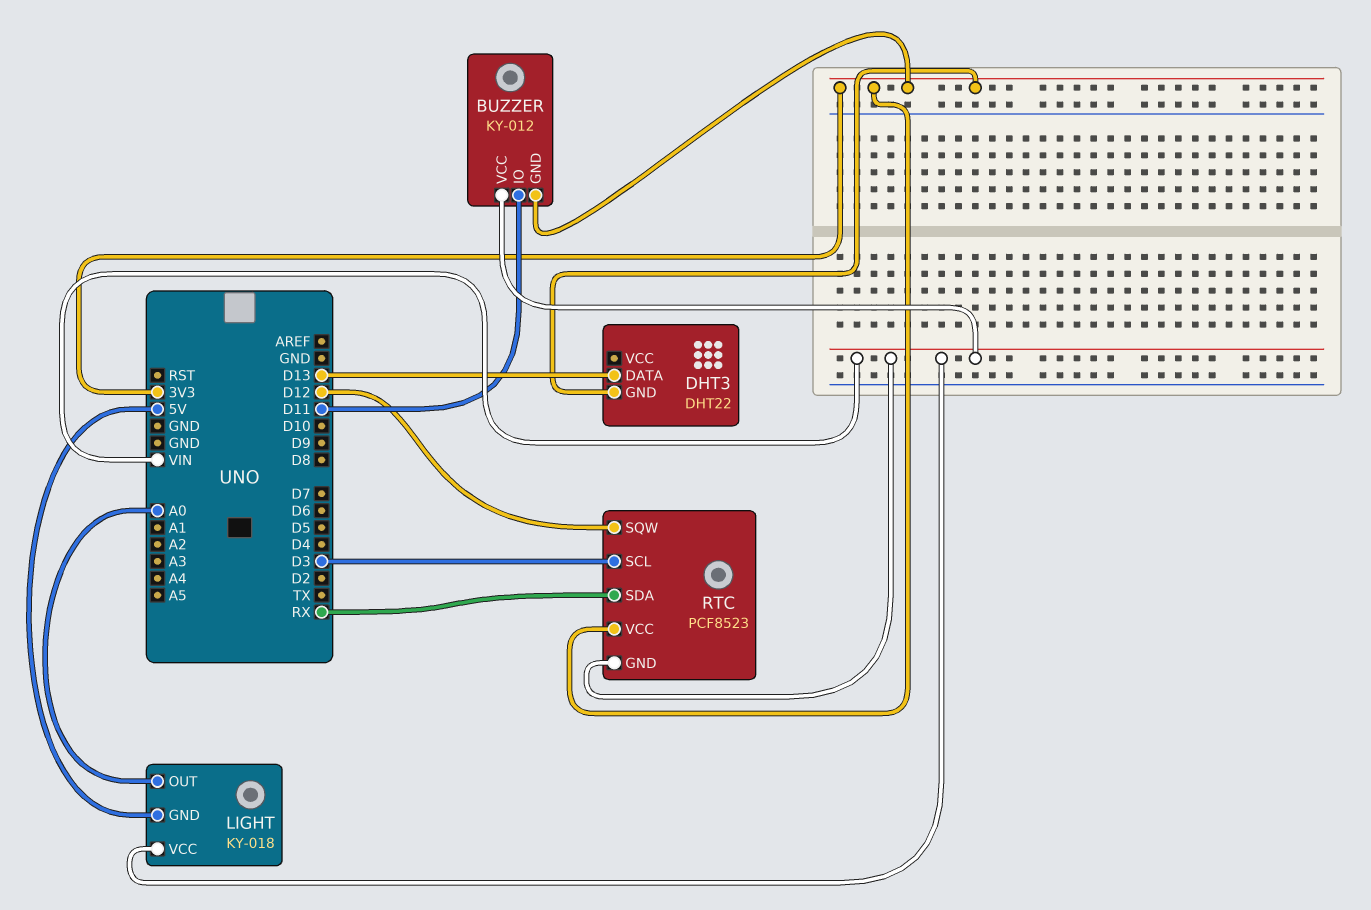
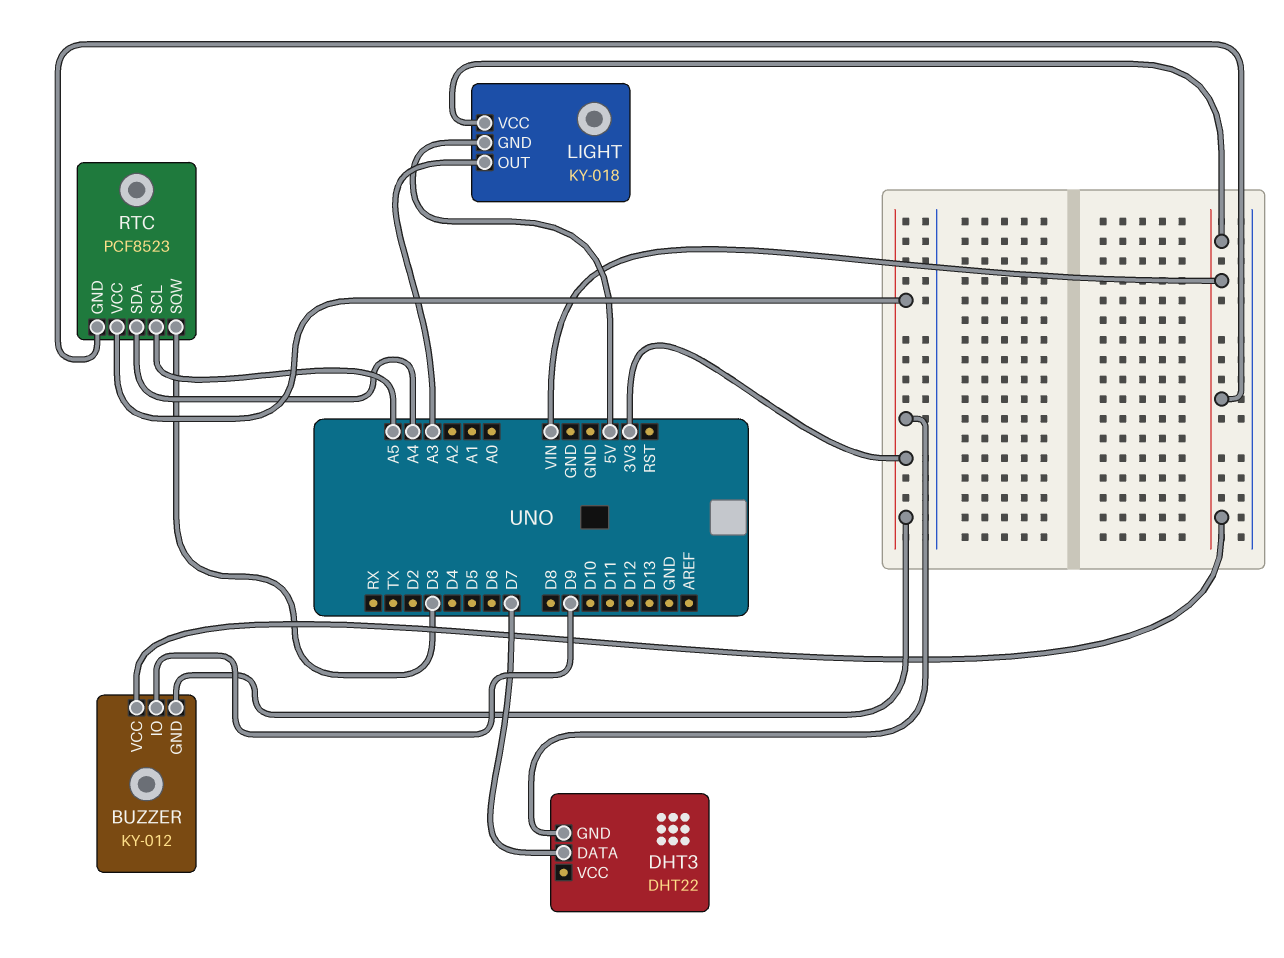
BUZZER pin IO: D11 -> D9
DHT3 pin DATA: D13 -> D7
LIGHT pin OUT: A0 -> A3
RTC pin SCL: D3 -> A5
RTC pin SDA: RX -> A4
RTC pin SQW: D12 -> D3

